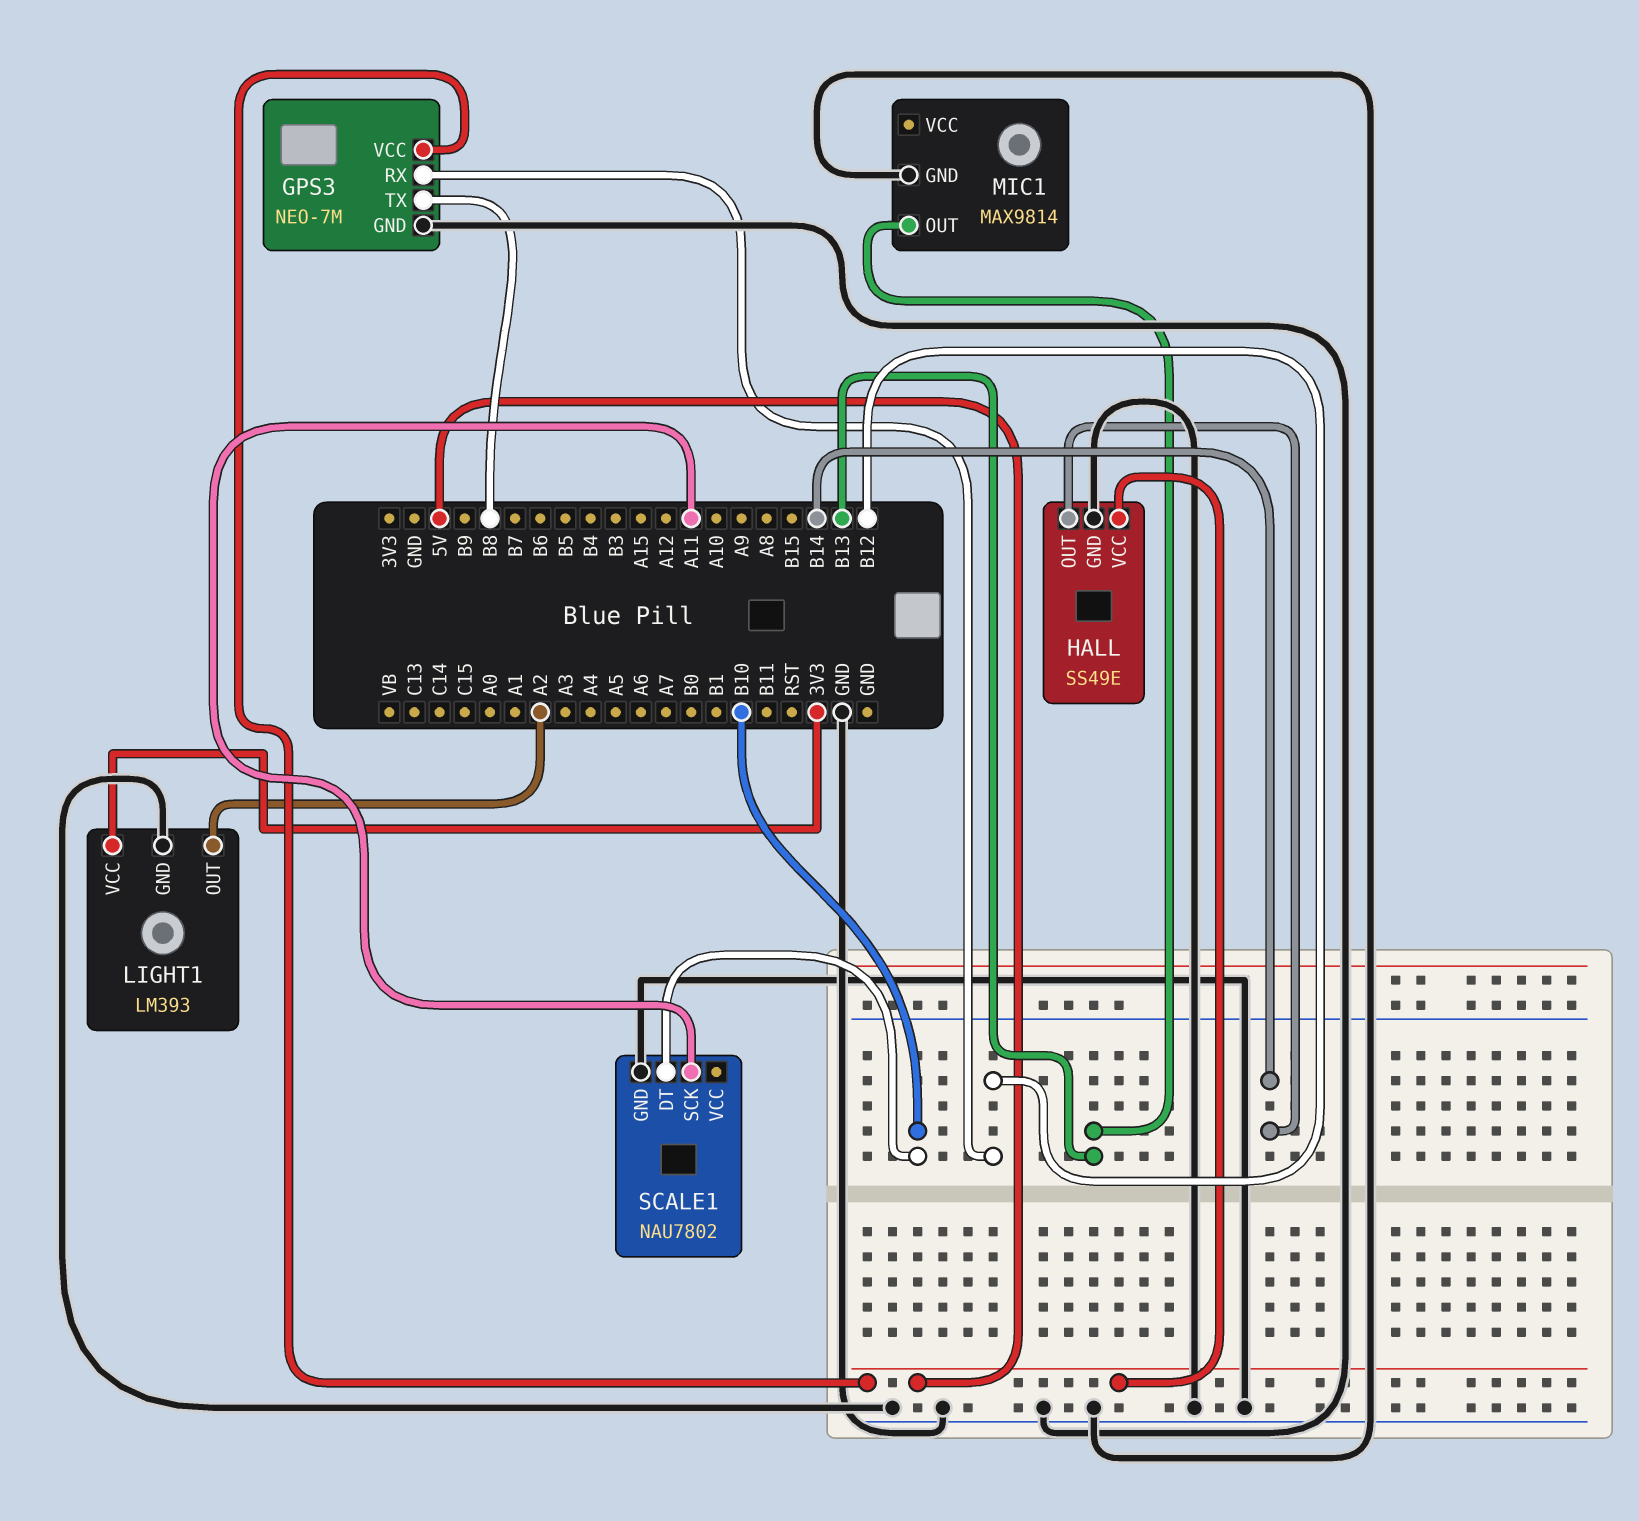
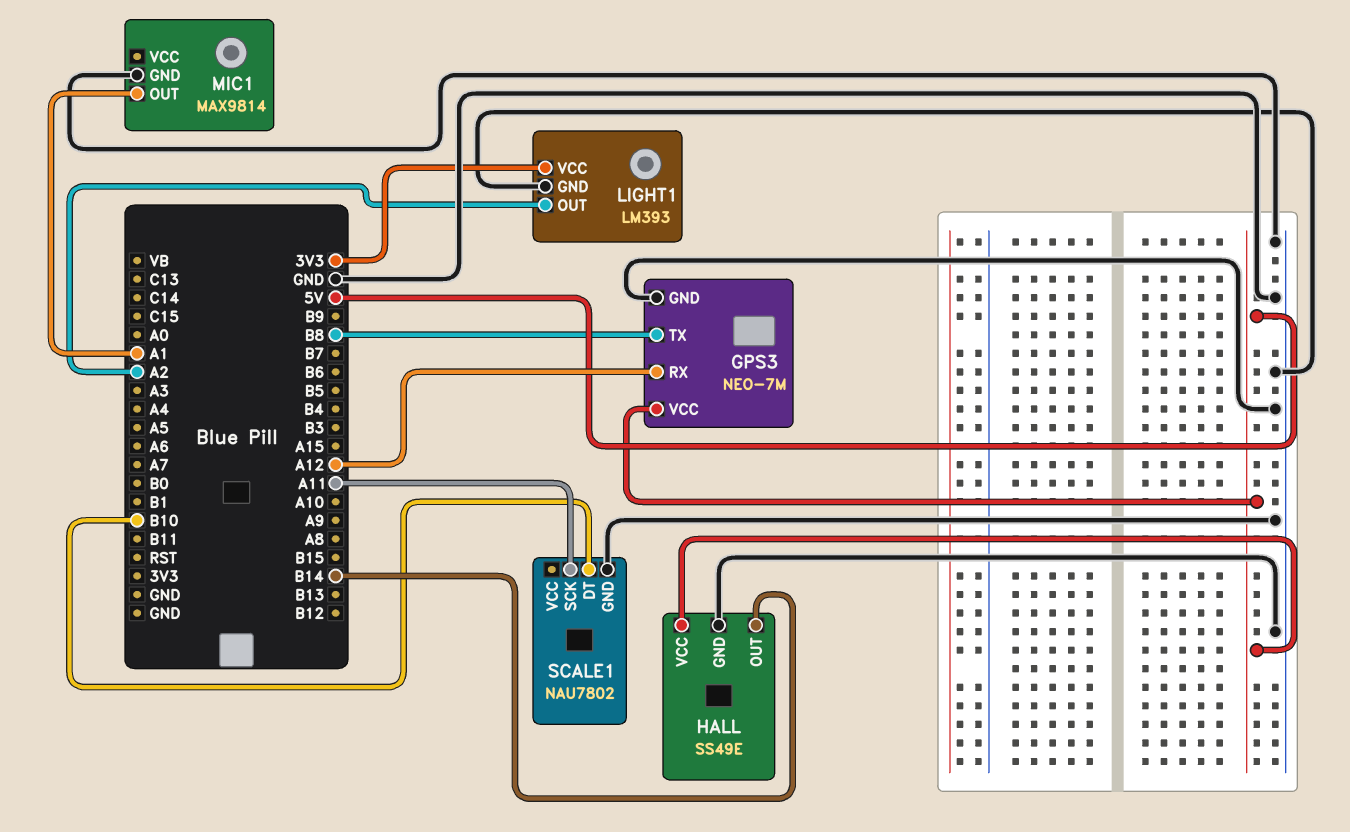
GPS3 pin RX: B12 -> A12
MIC1 pin OUT: B13 -> A1

